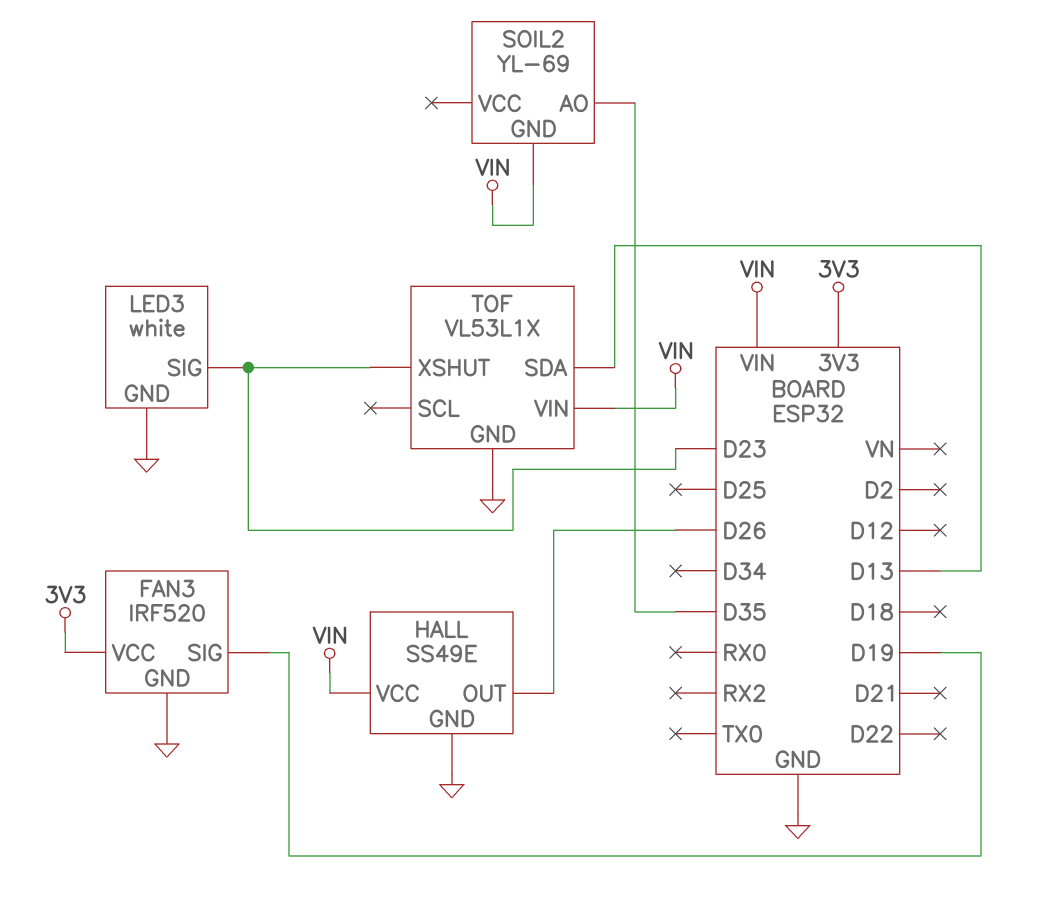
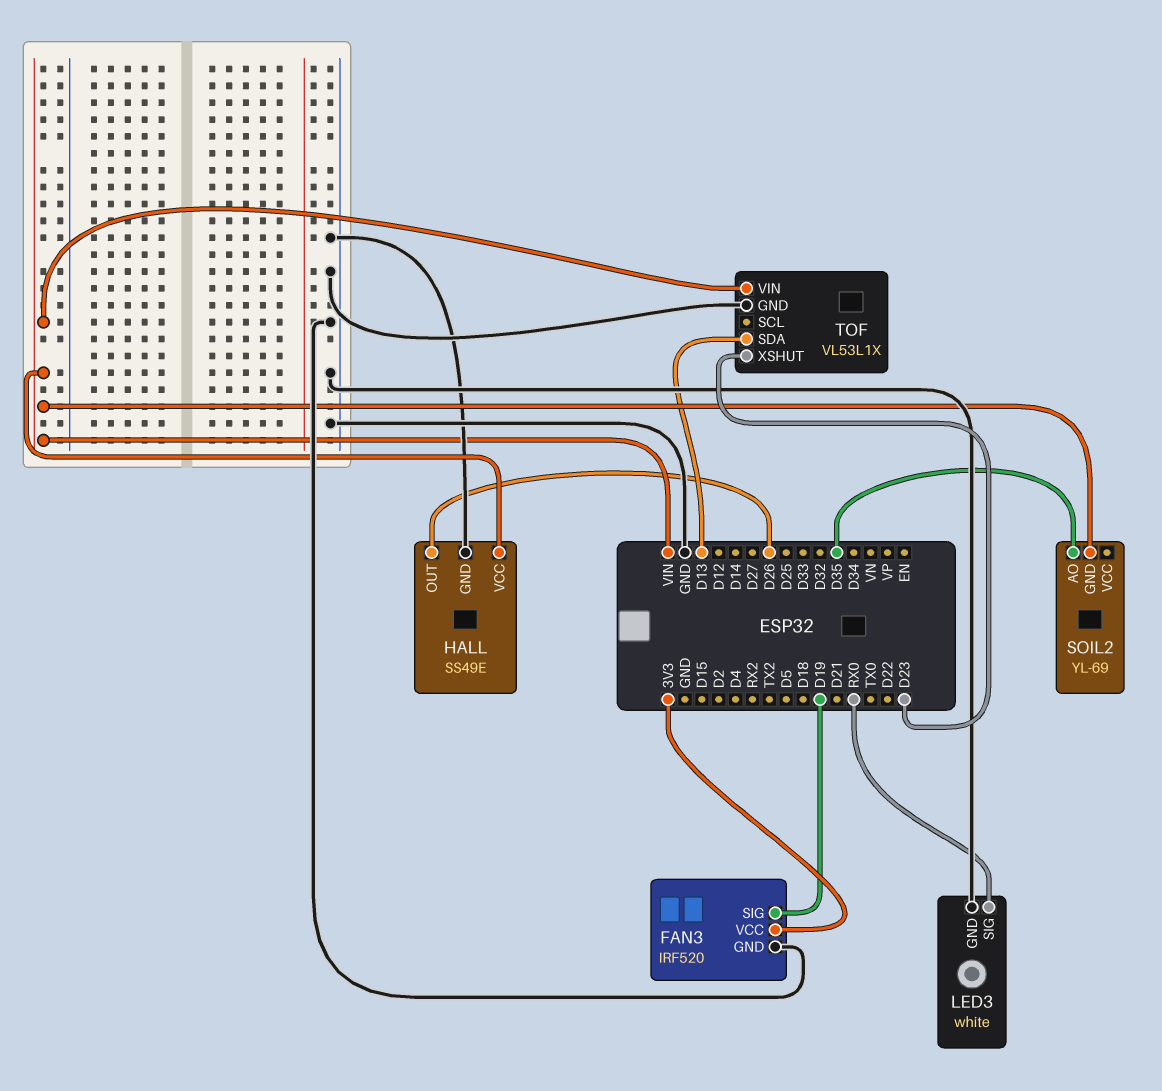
LED3 pin SIG: D23 -> RX0

